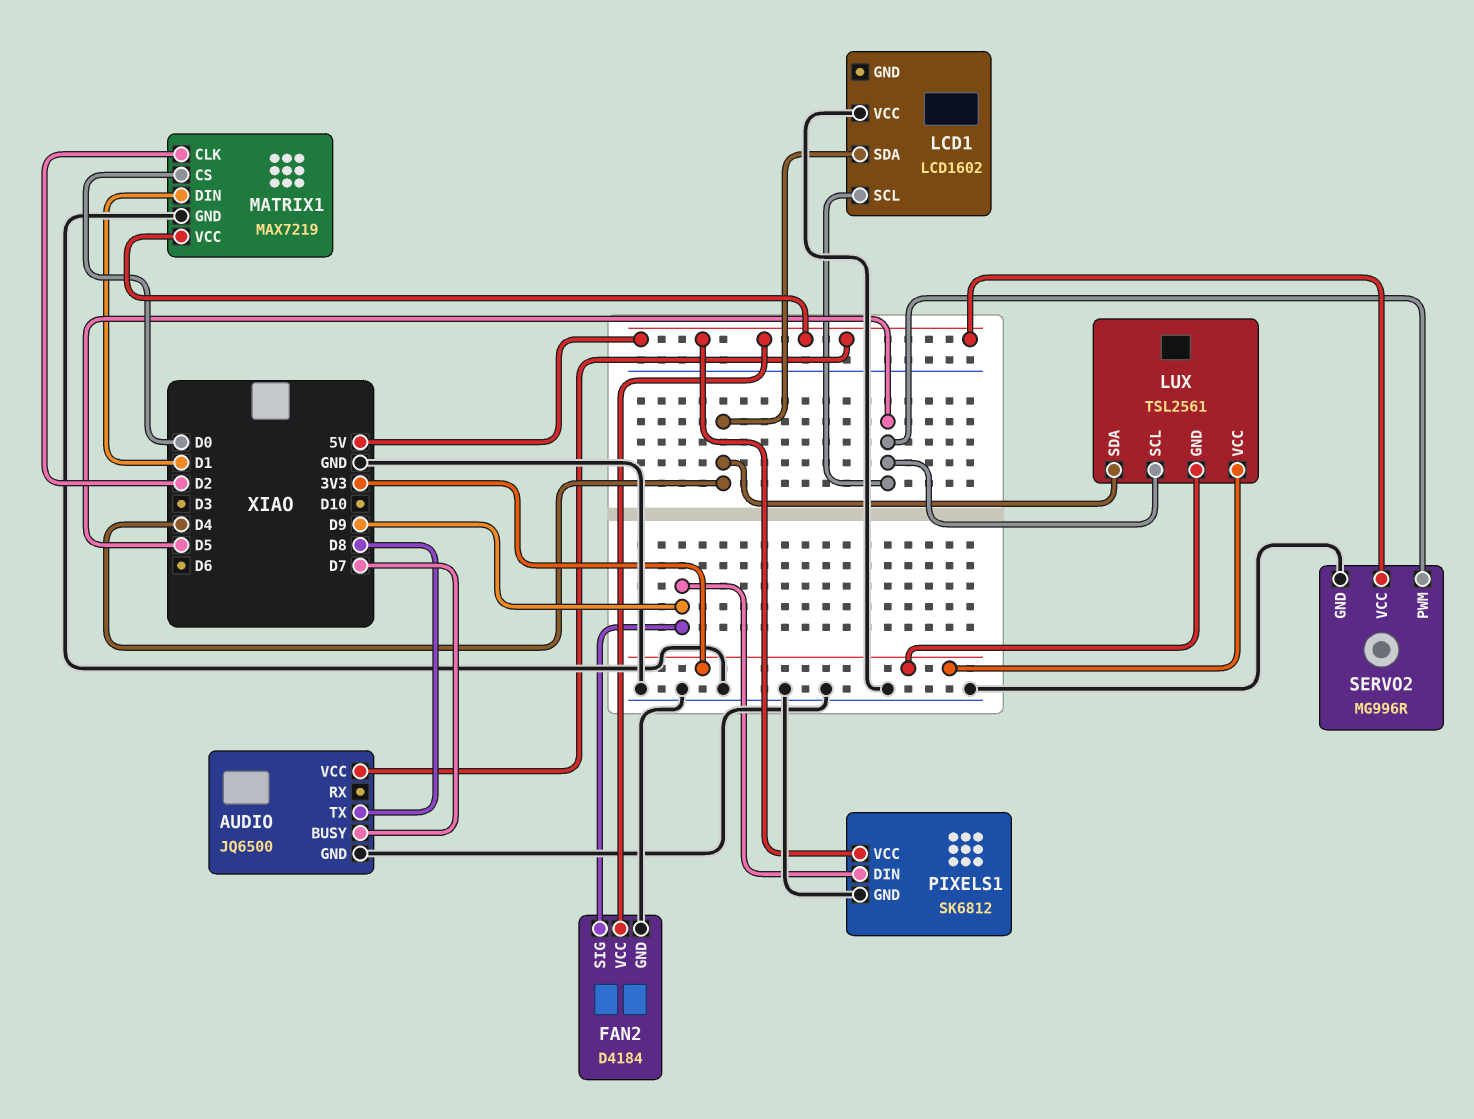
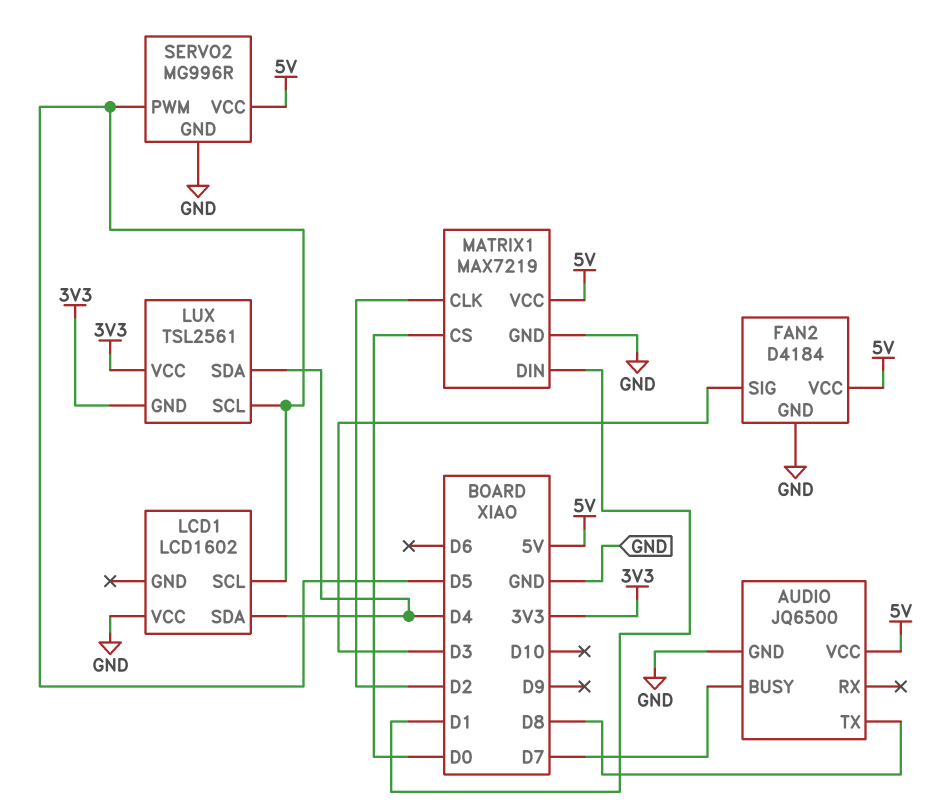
FAN2 pin SIG: D9 -> D3
PIXELS1: SK6812 -> none
PIXELS1 pin DIN: D9 -> none
PIXELS1 pin GND: GND -> none
PIXELS1 pin VCC: 5V -> none

